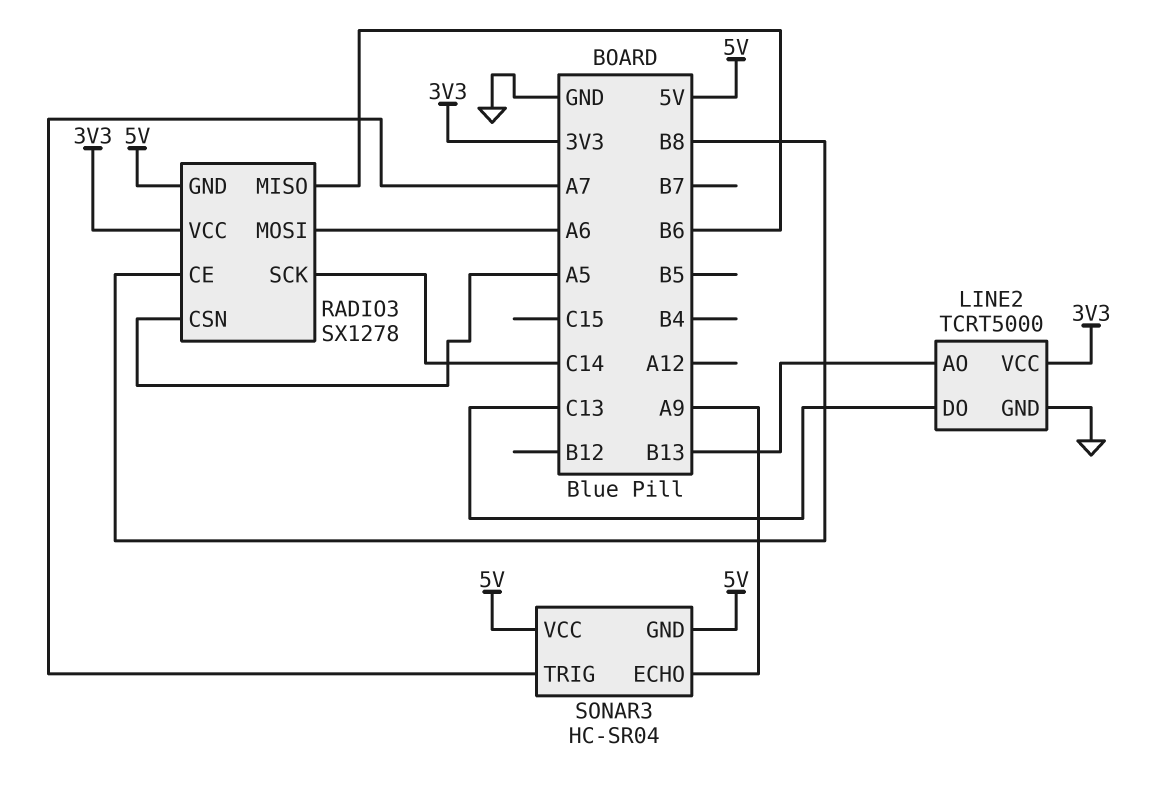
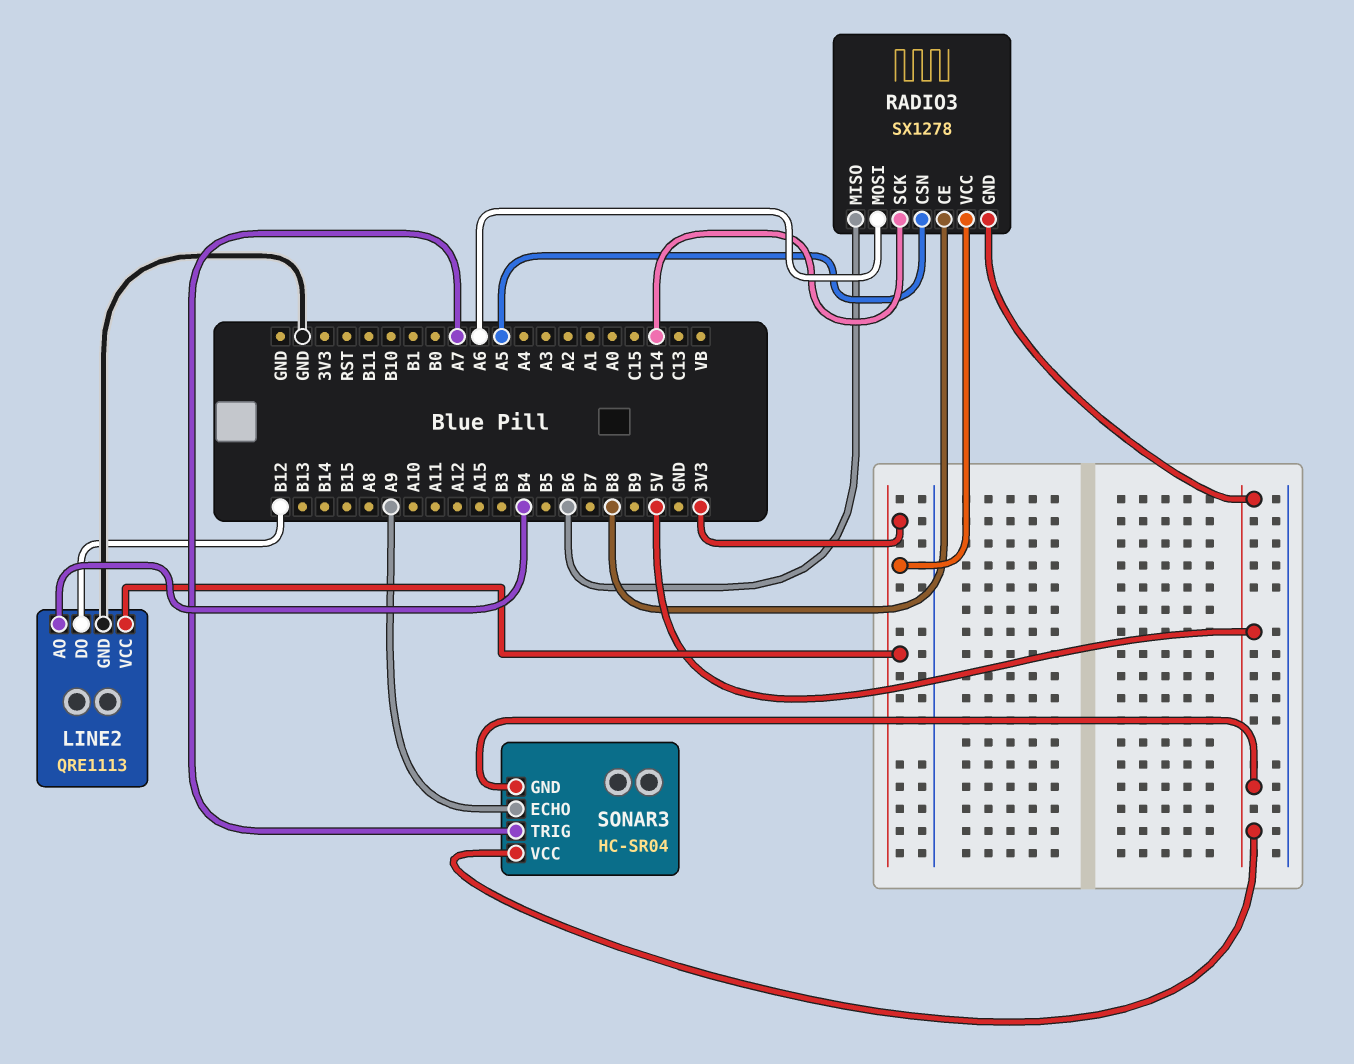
LINE2: TCRT5000 -> QRE1113
LINE2 pin AO: B13 -> B4
LINE2 pin DO: C13 -> B12

